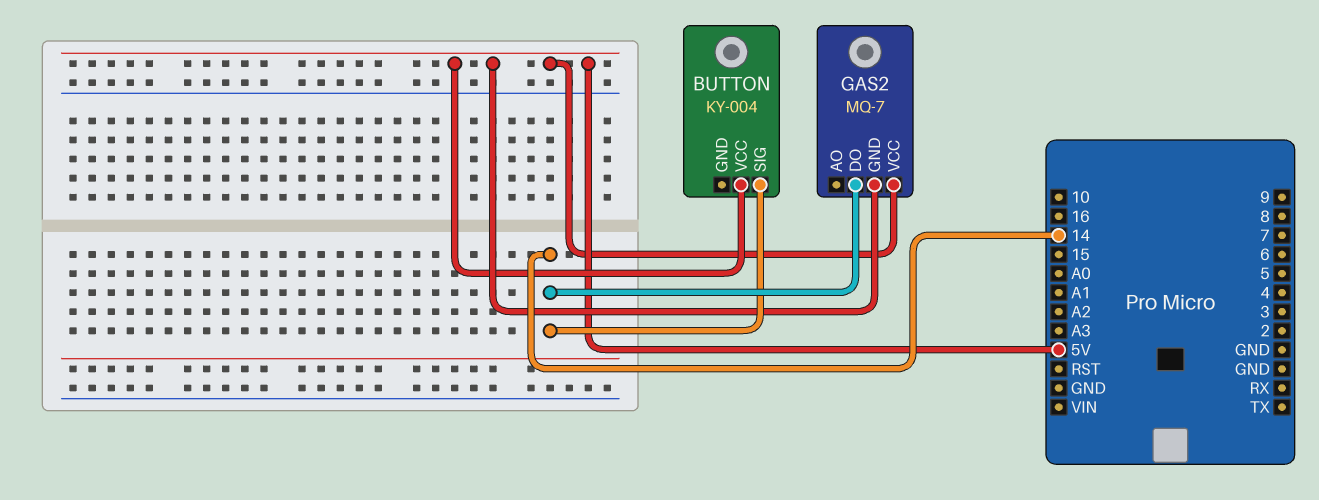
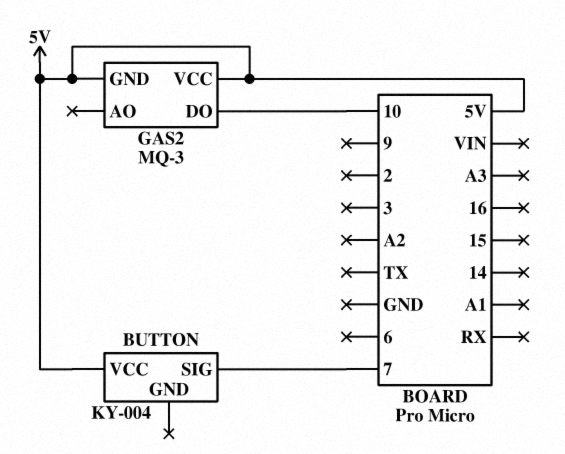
BUTTON pin SIG: 14 -> 7
GAS2: MQ-7 -> MQ-3
GAS2 pin DO: 14 -> 10

